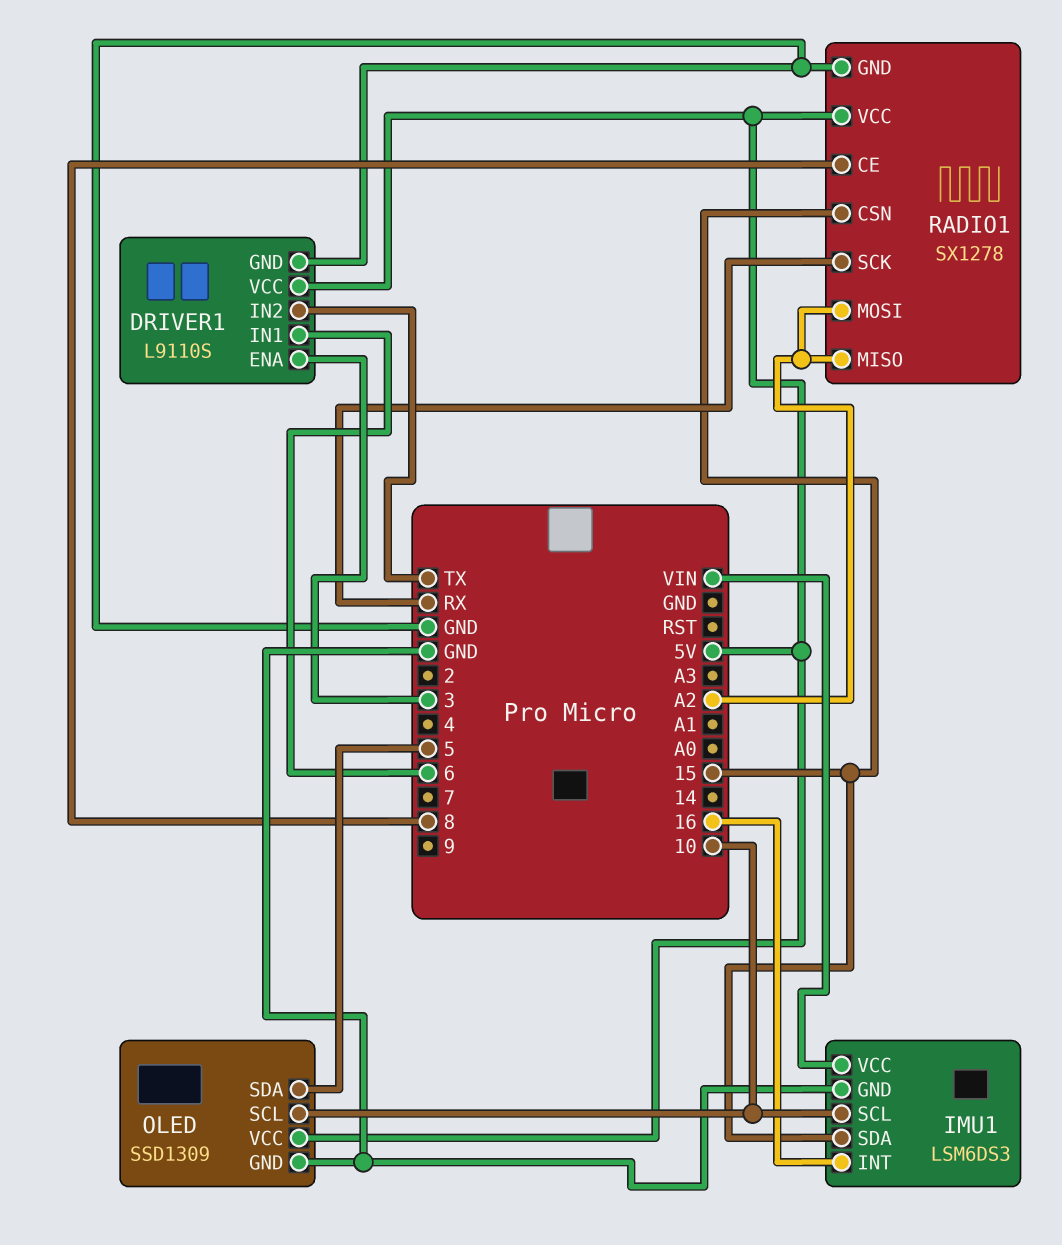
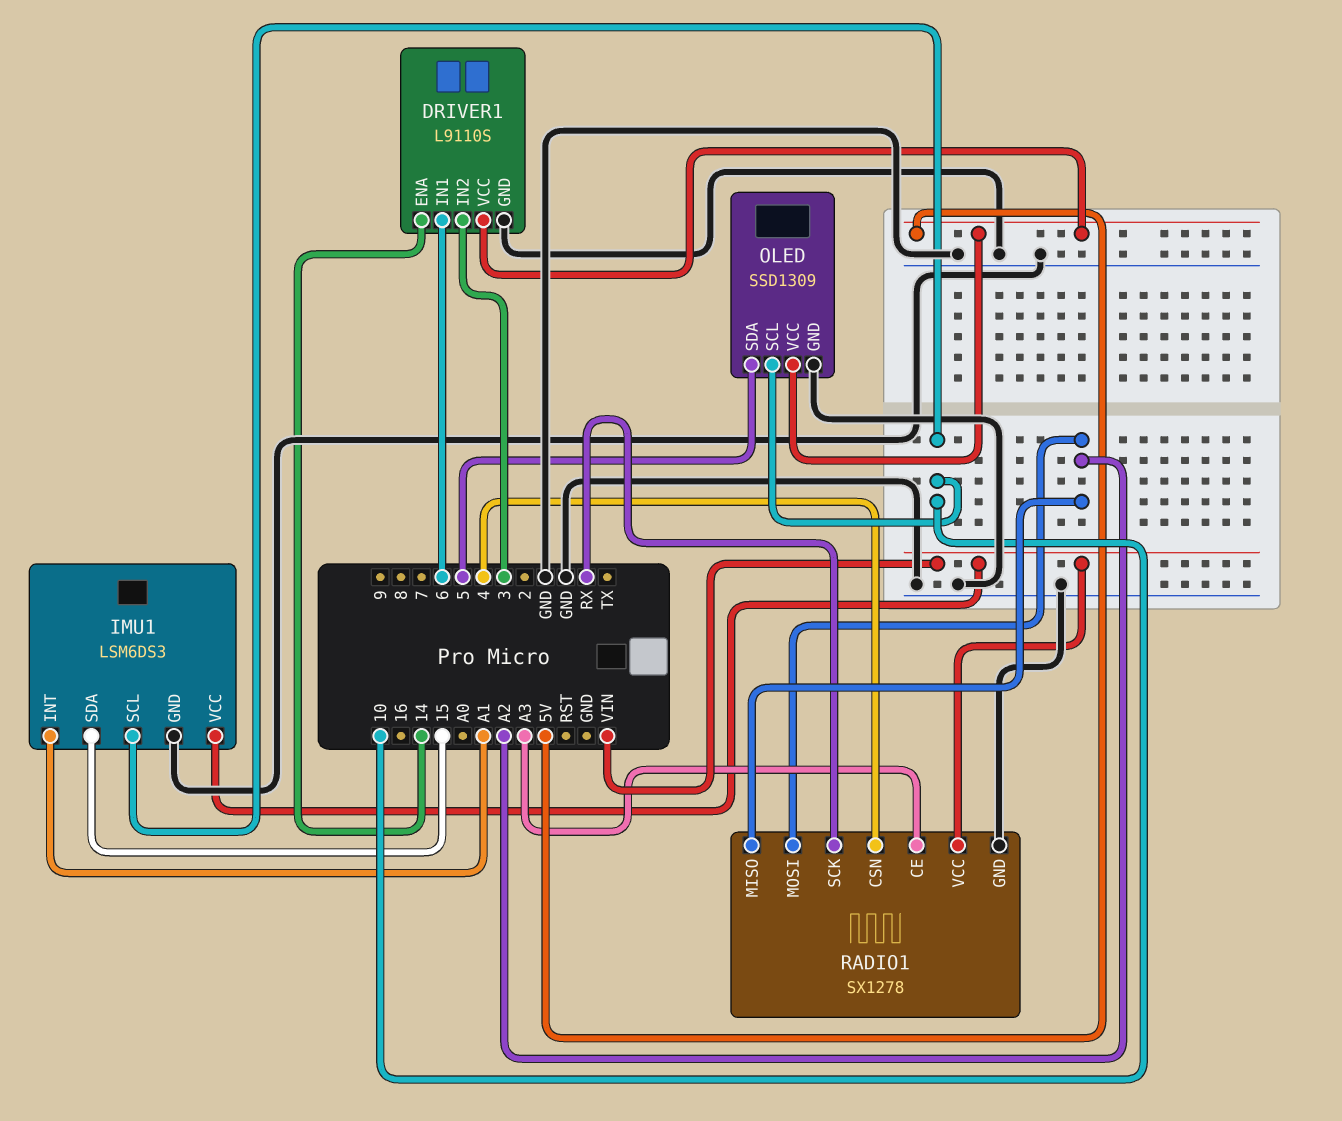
DRIVER1 pin ENA: 3 -> 14
DRIVER1 pin IN2: TX -> 3
IMU1 pin INT: 16 -> A1
RADIO1 pin CE: 8 -> A3
RADIO1 pin CSN: 15 -> 4
RADIO1 pin VCC: 5V -> VIN

